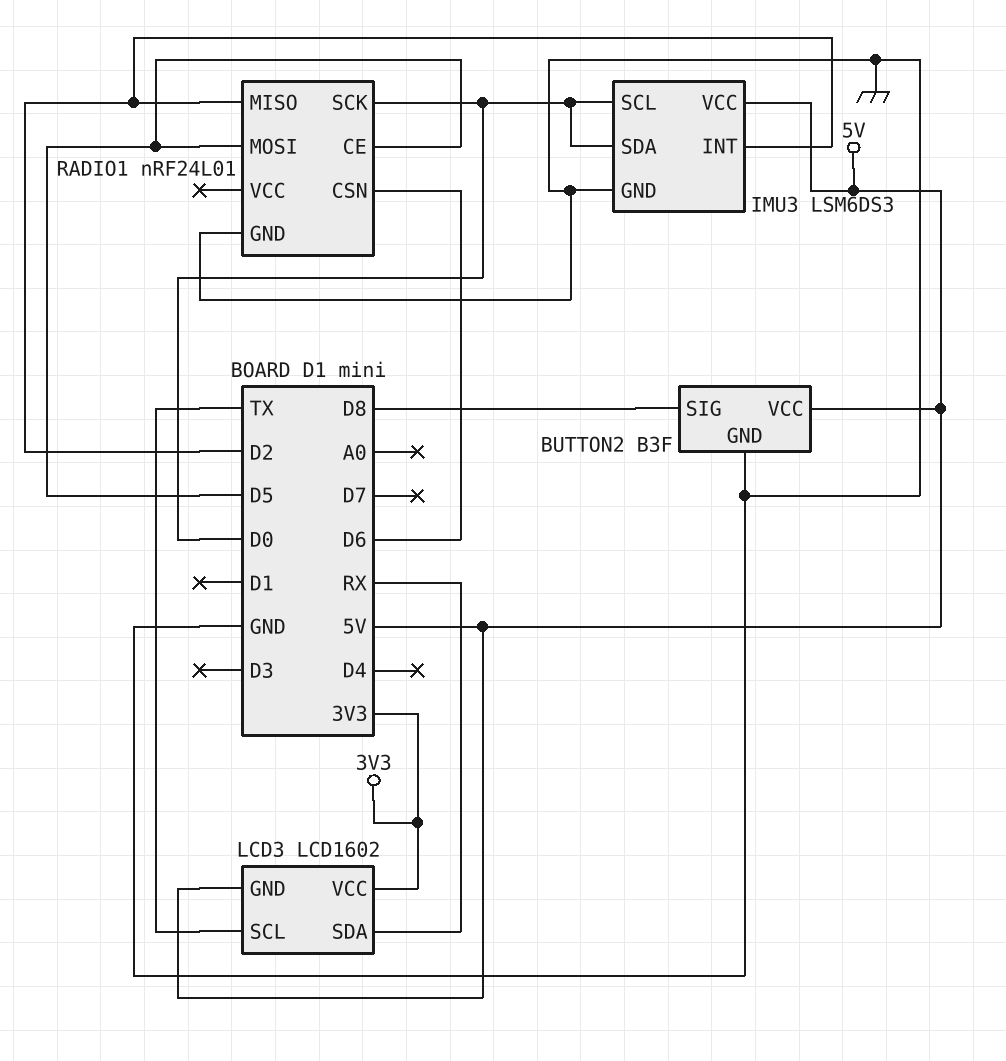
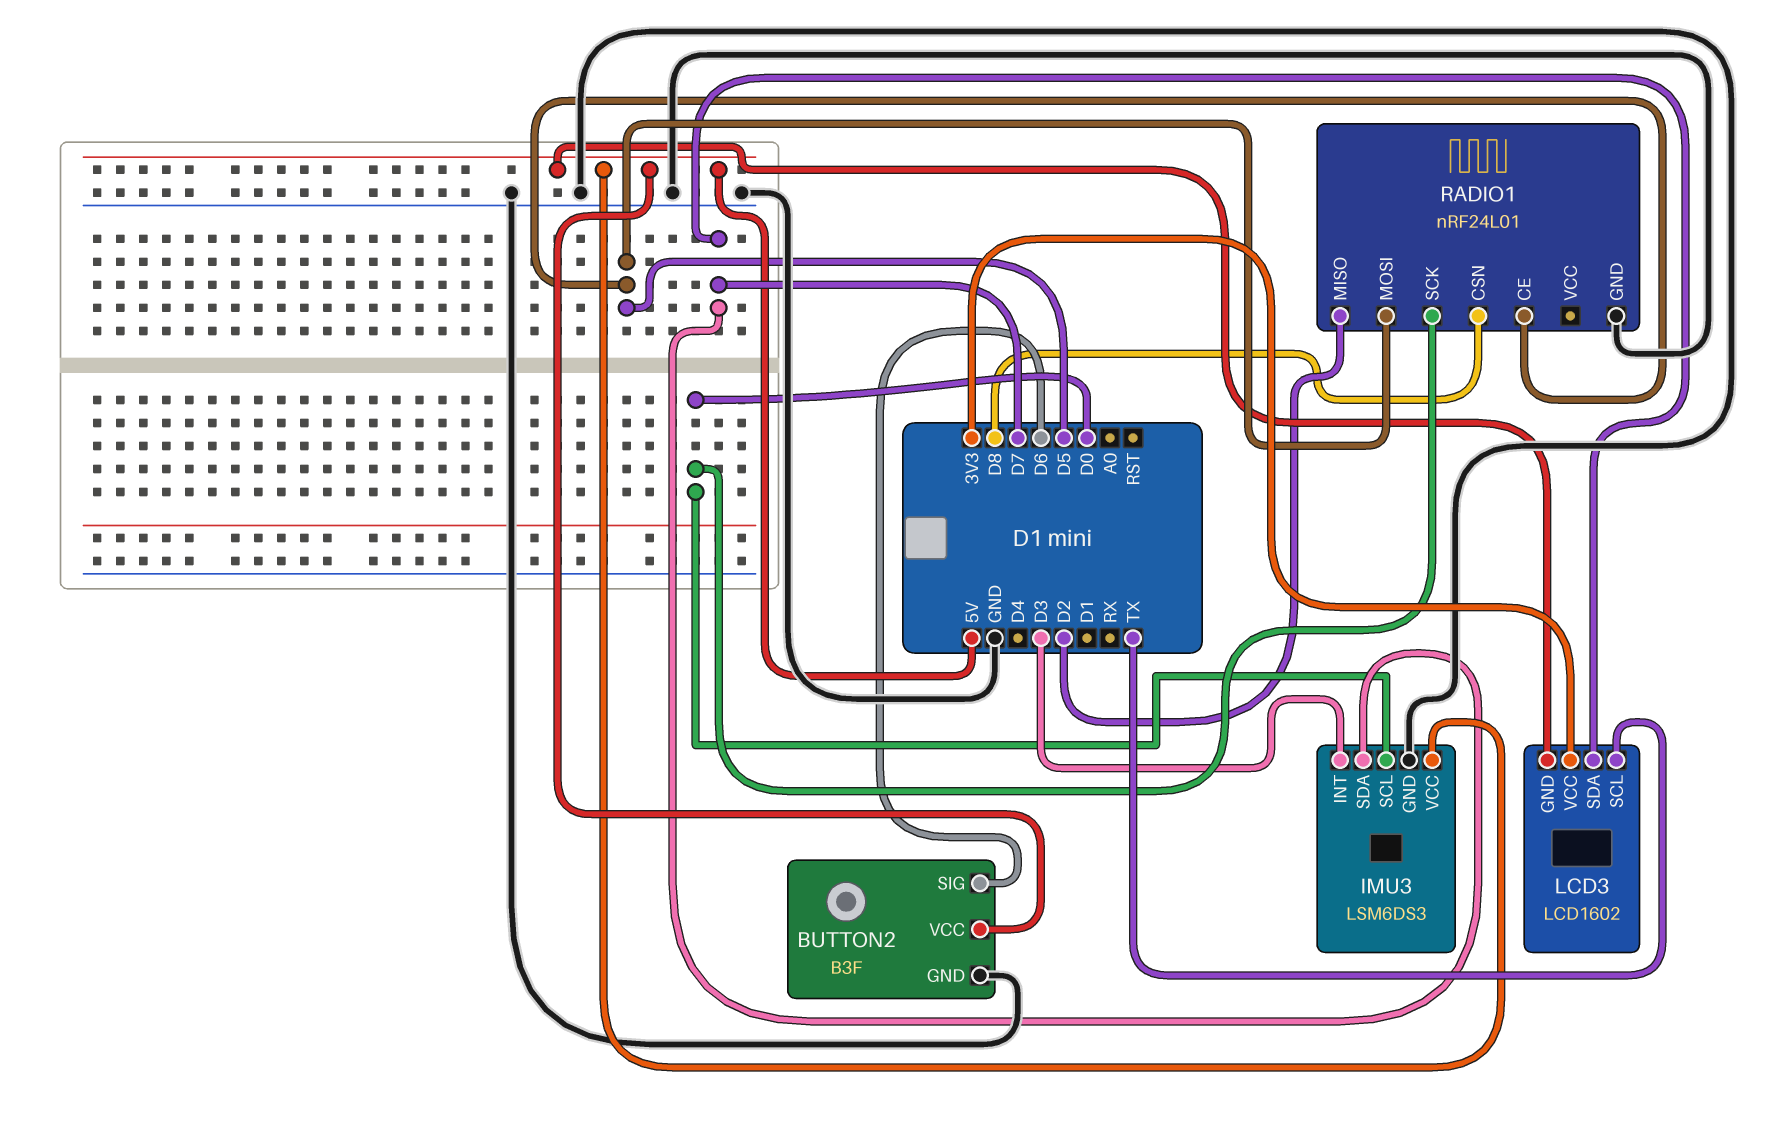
BUTTON2 pin SIG: D8 -> D6
IMU3 pin INT: D2 -> D3
IMU3 pin SDA: D0 -> D7
LCD3 pin SDA: RX -> D7
RADIO1 pin CSN: D6 -> D8

